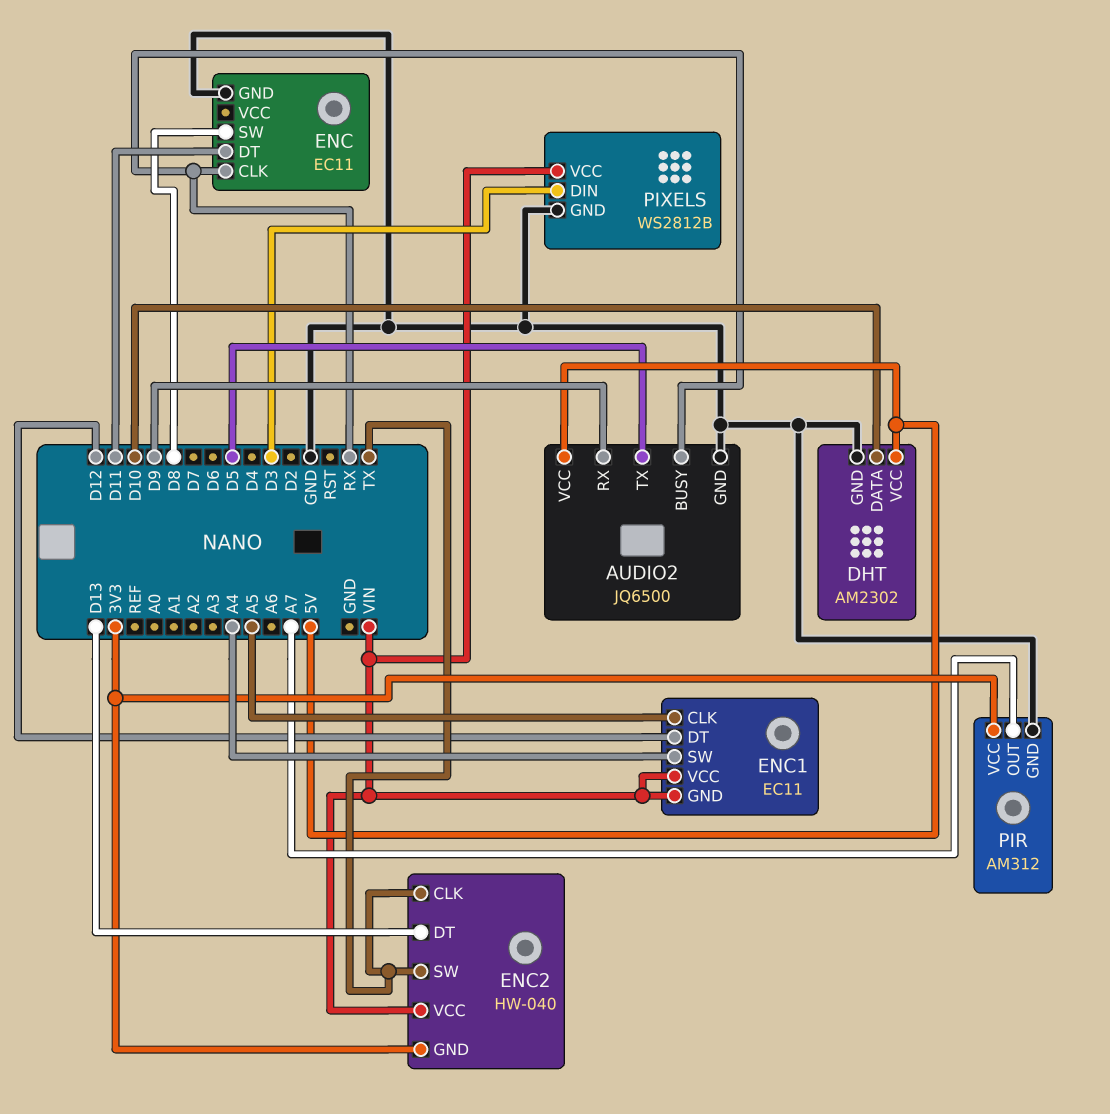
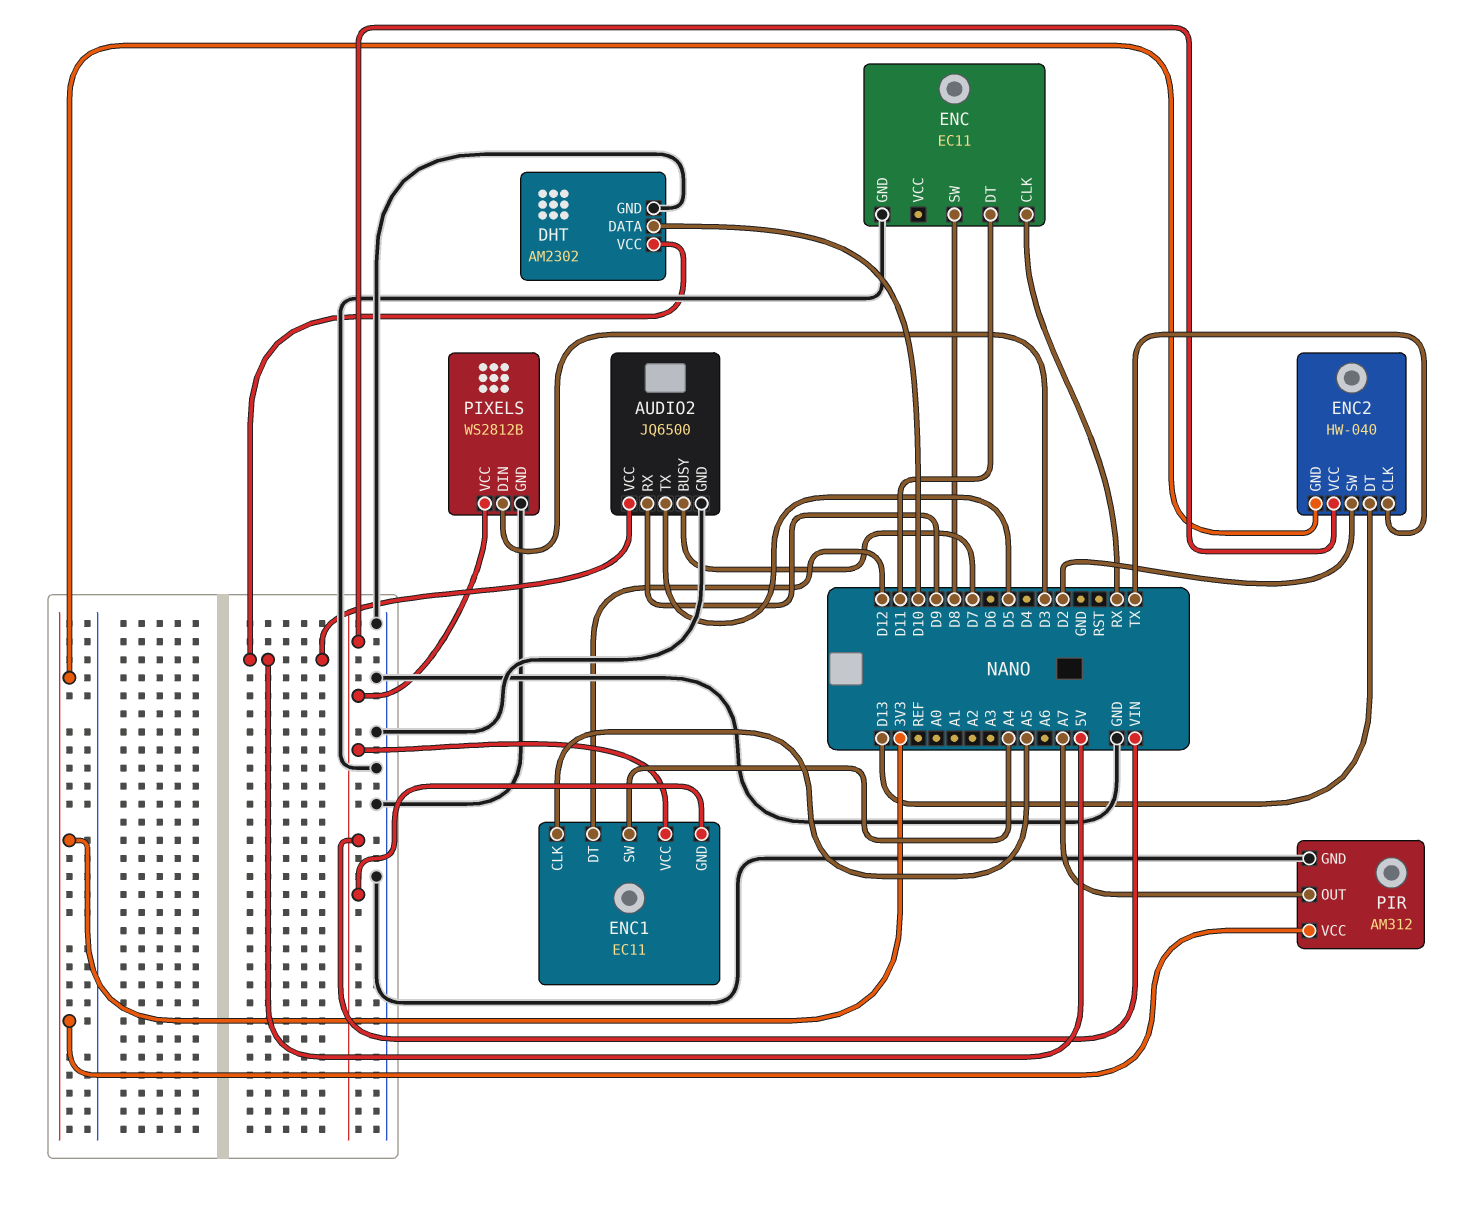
AUDIO2 pin BUSY: RX -> D7
ENC2 pin SW: TX -> D2

